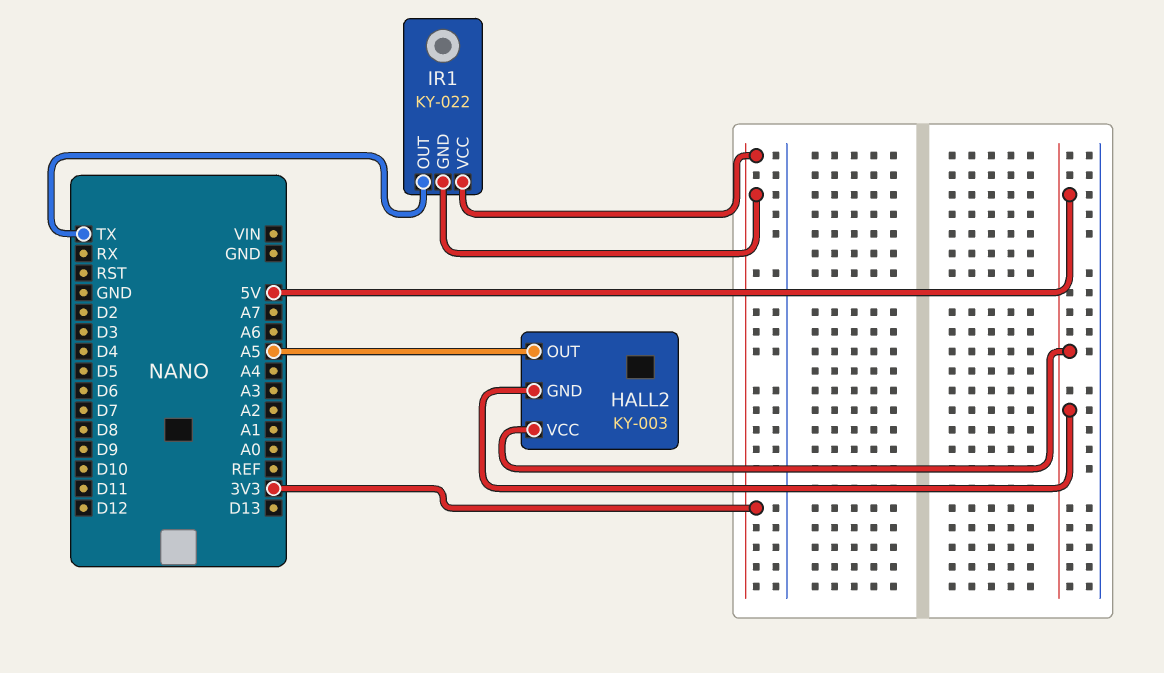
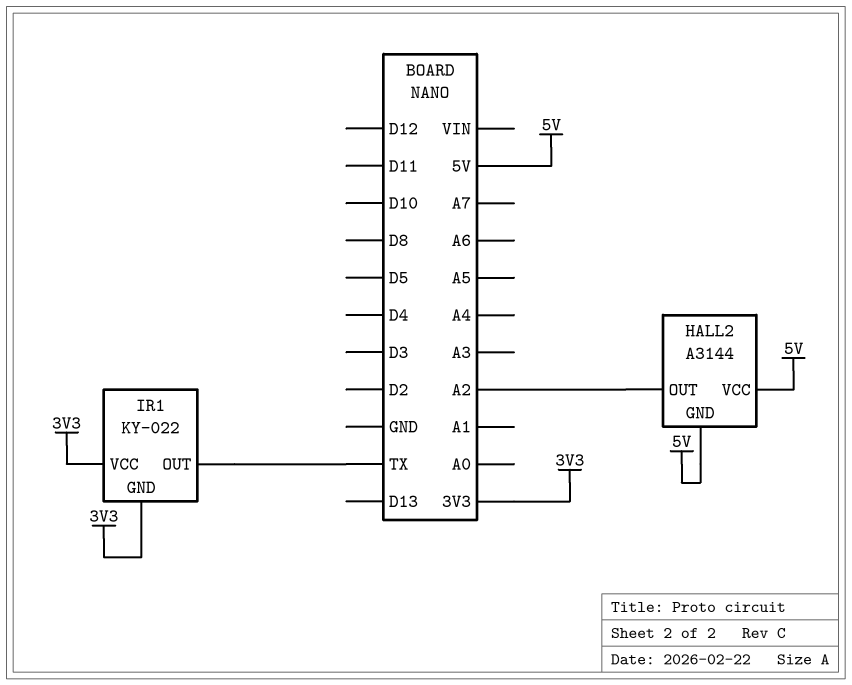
HALL2: KY-003 -> A3144
HALL2 pin OUT: A5 -> A2

